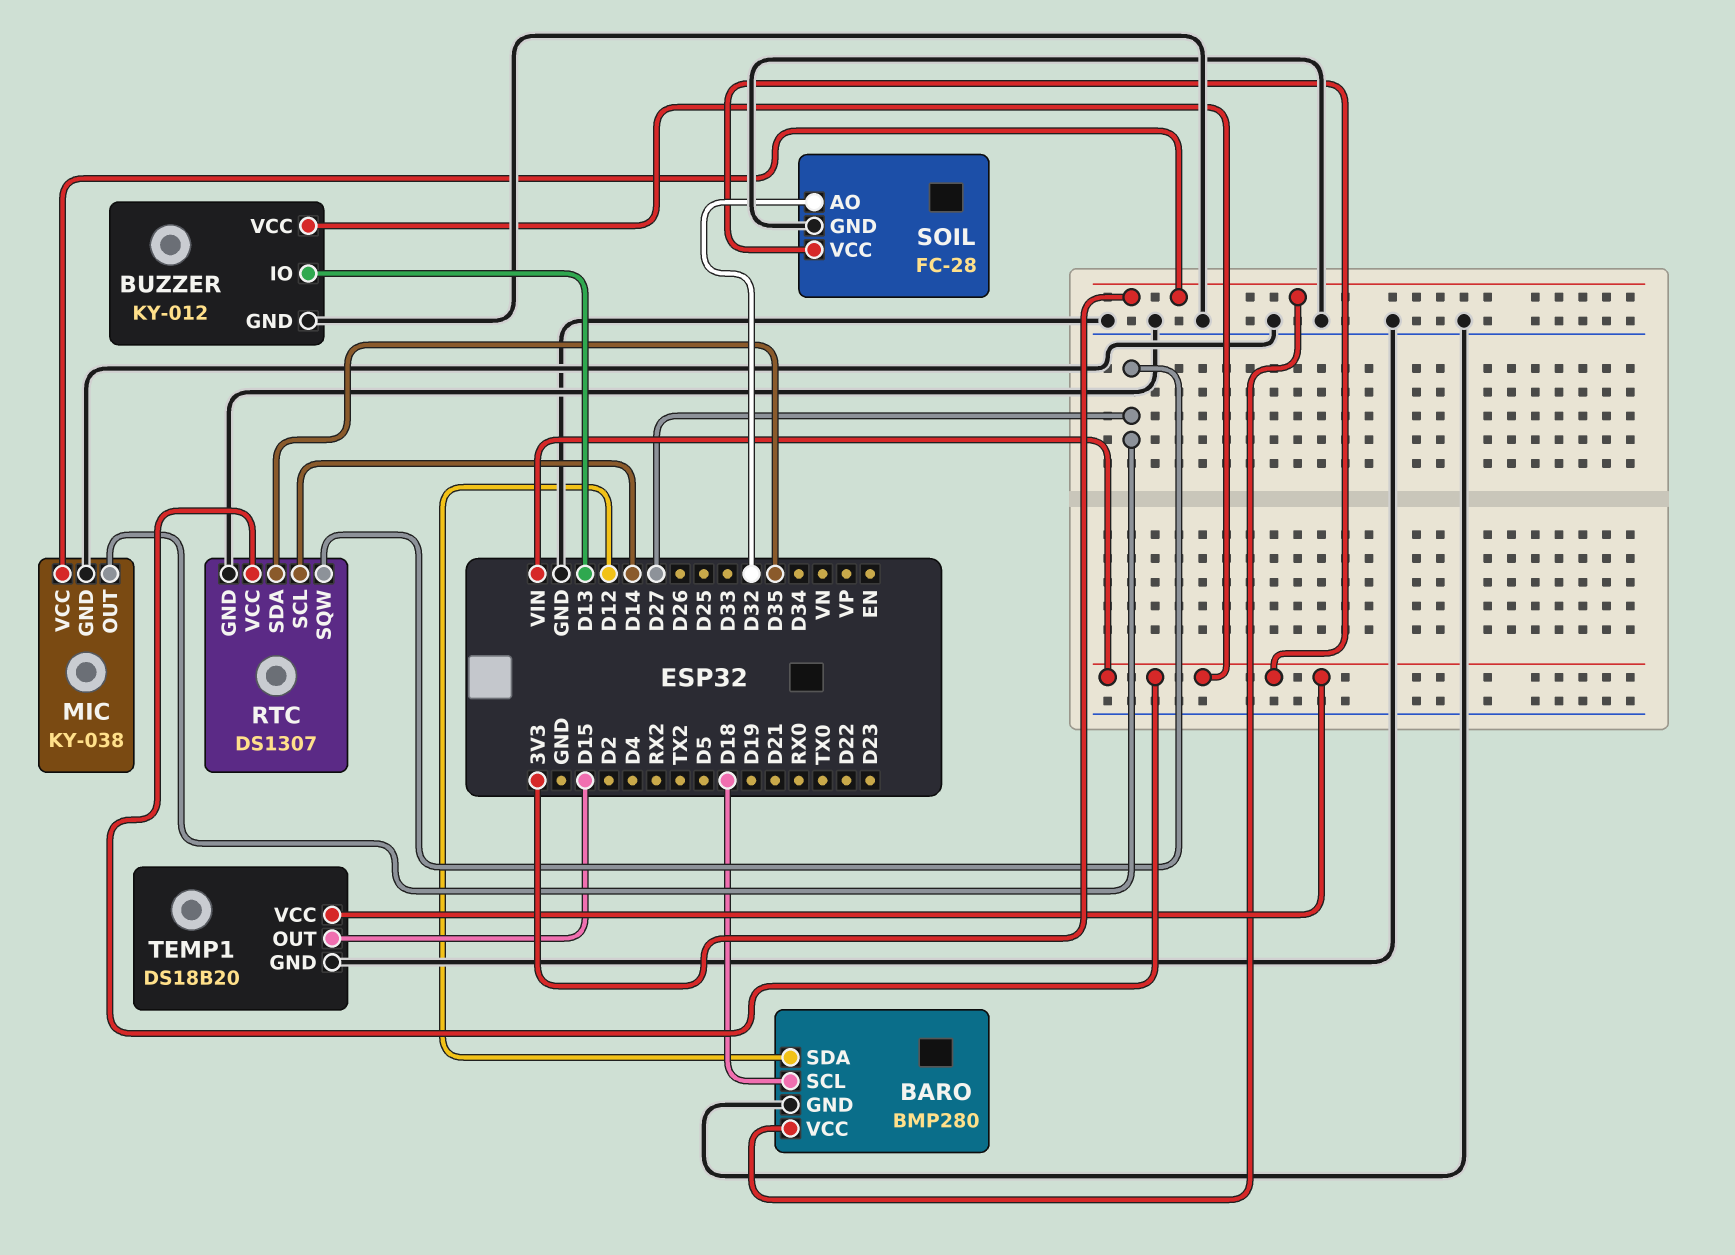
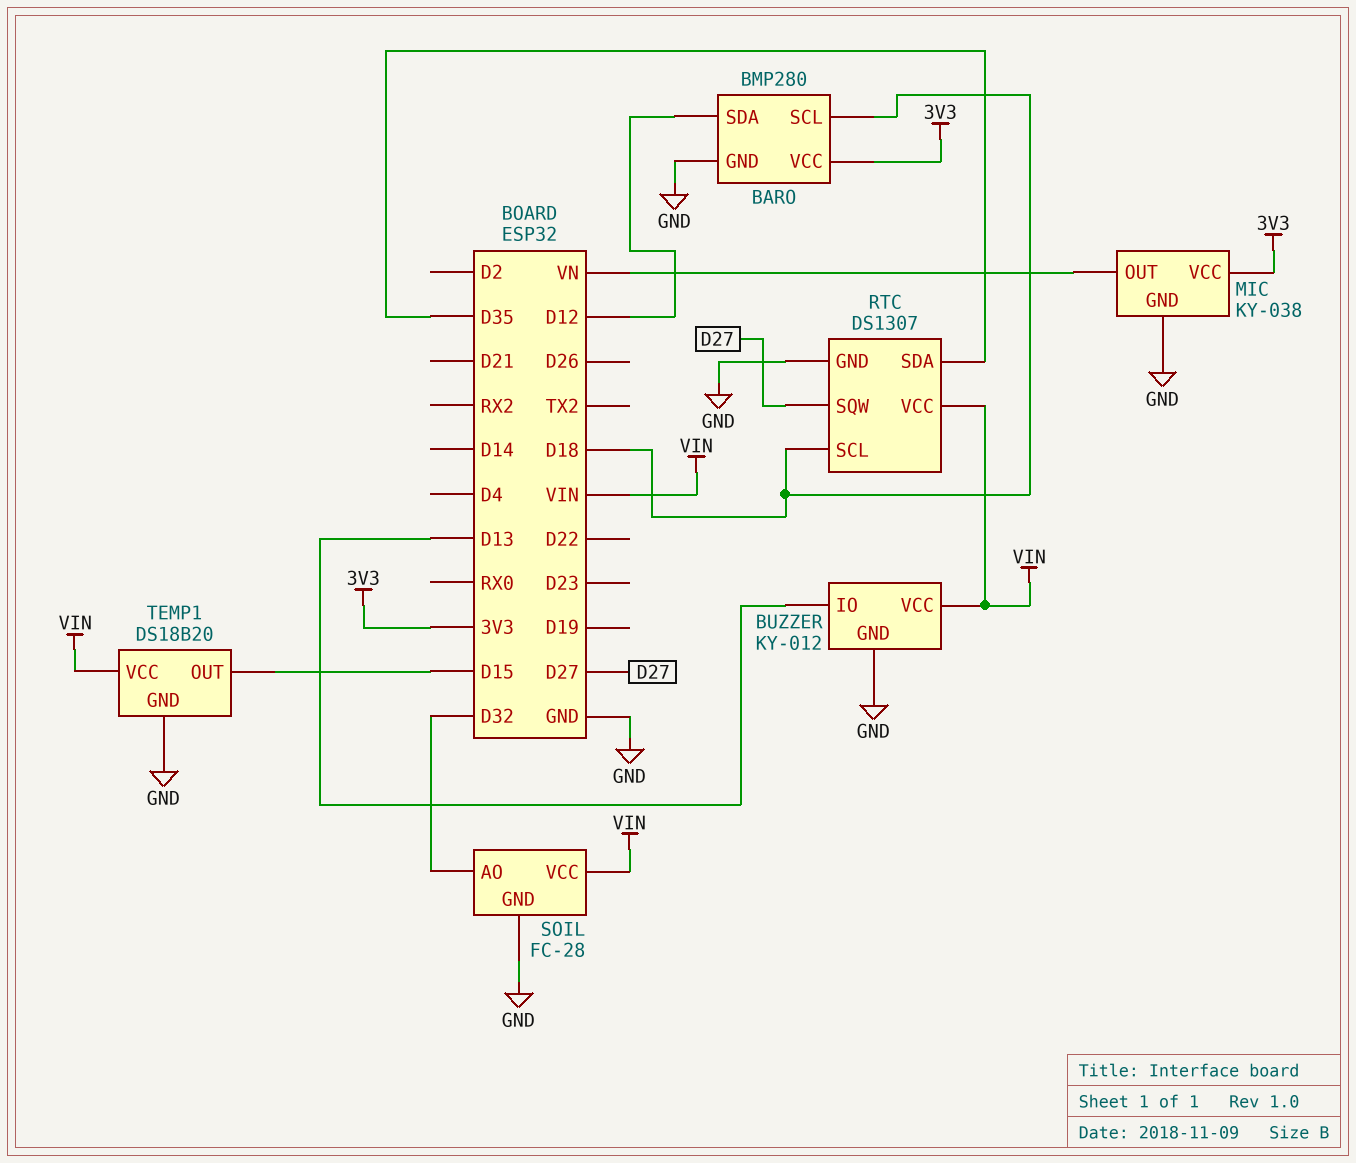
MIC pin OUT: D27 -> VN
RTC pin SCL: D14 -> D18

